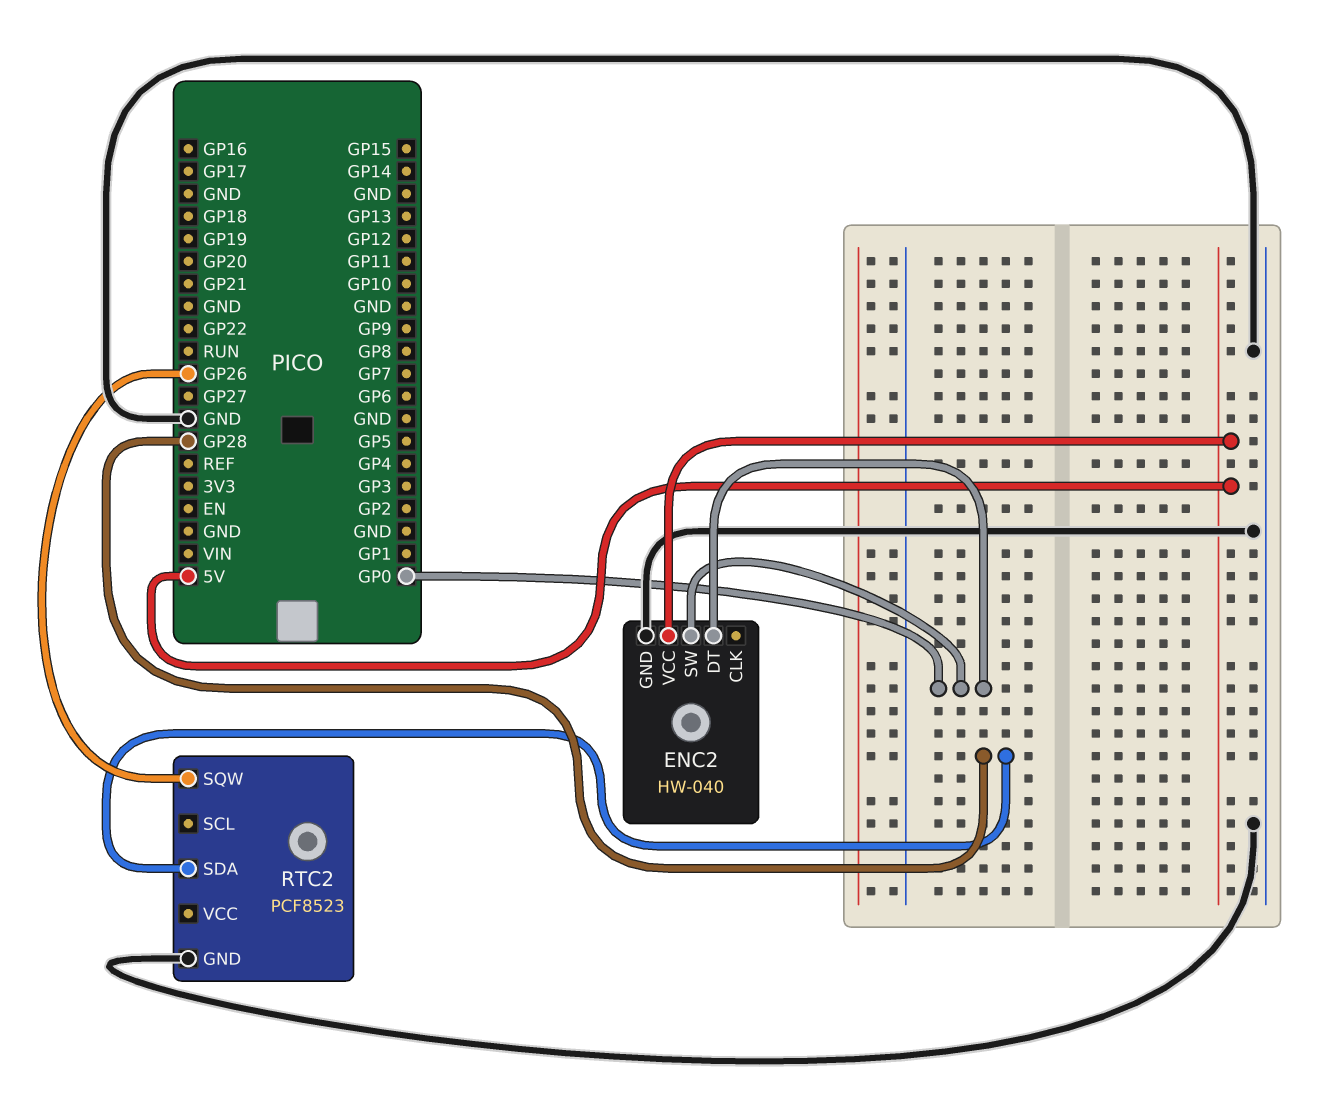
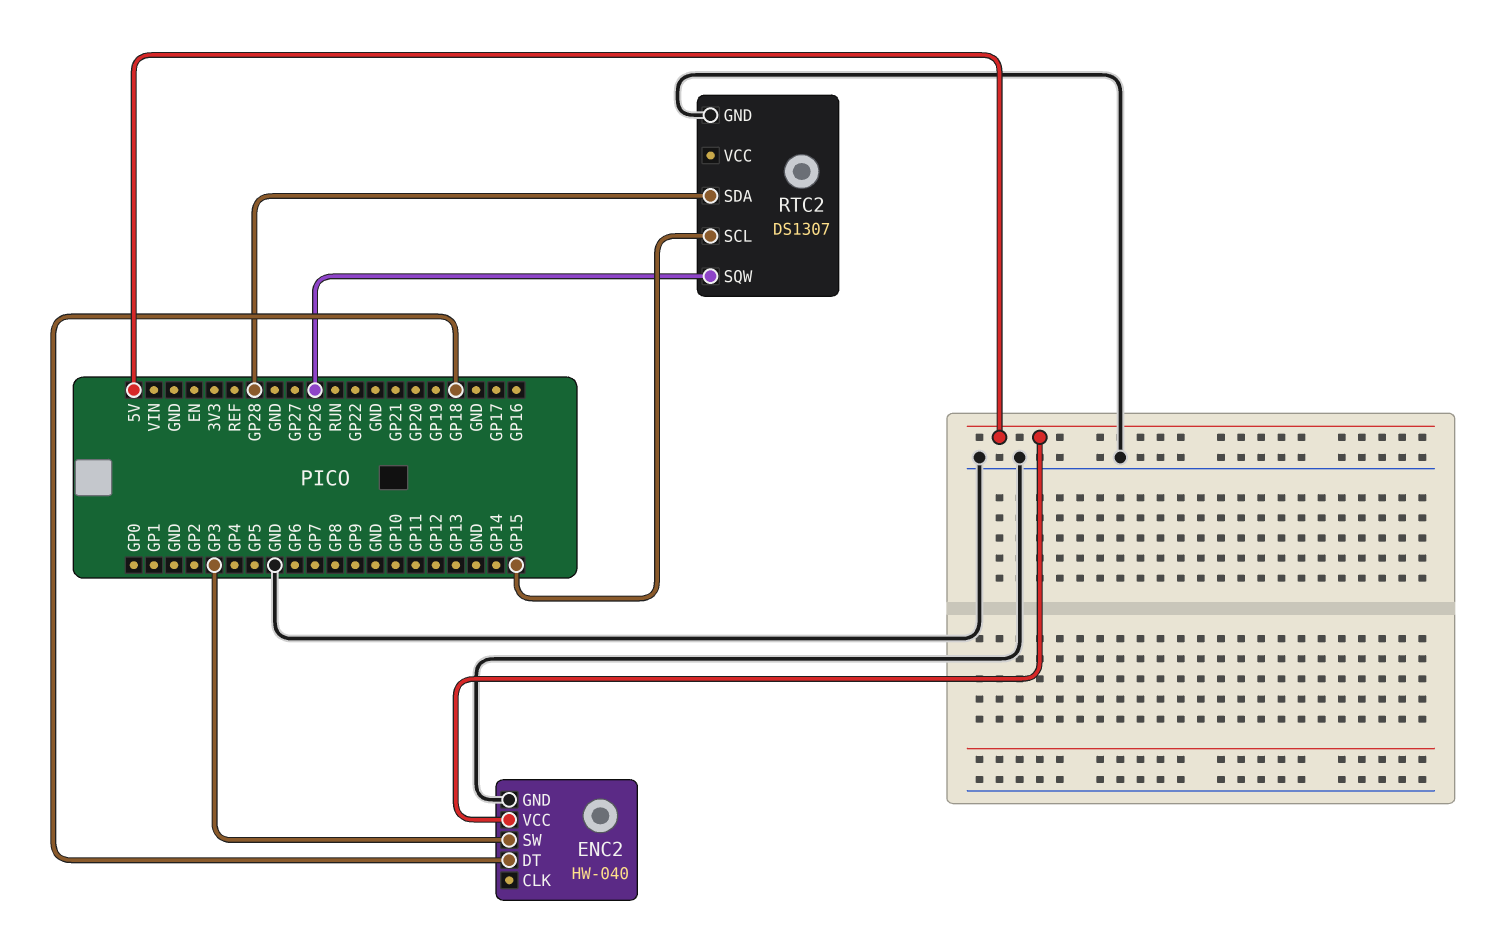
ENC2 pin DT: GP0 -> GP18
ENC2 pin SW: GP0 -> GP3
RTC2: PCF8523 -> DS1307
RTC2 pin SCL: none -> GP15

